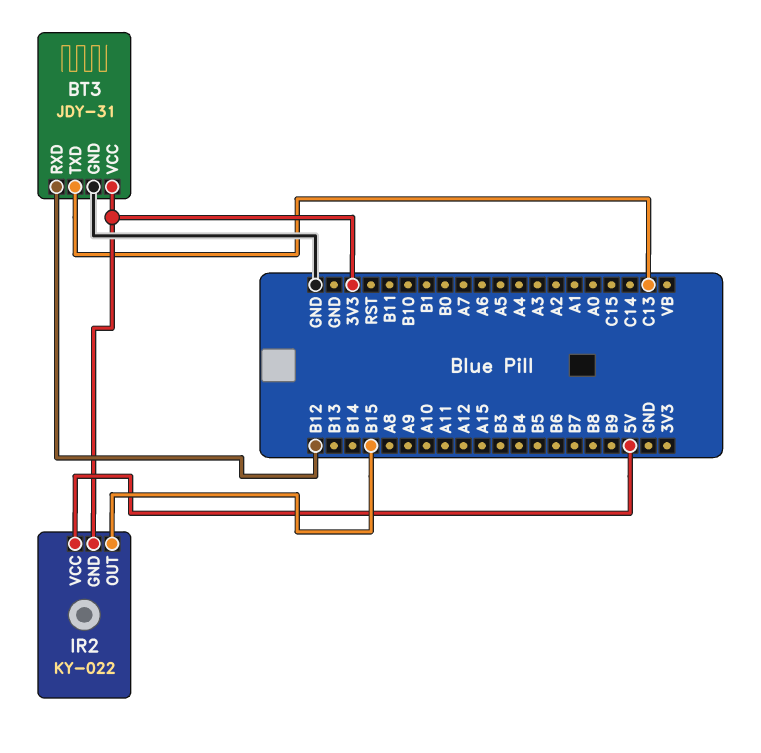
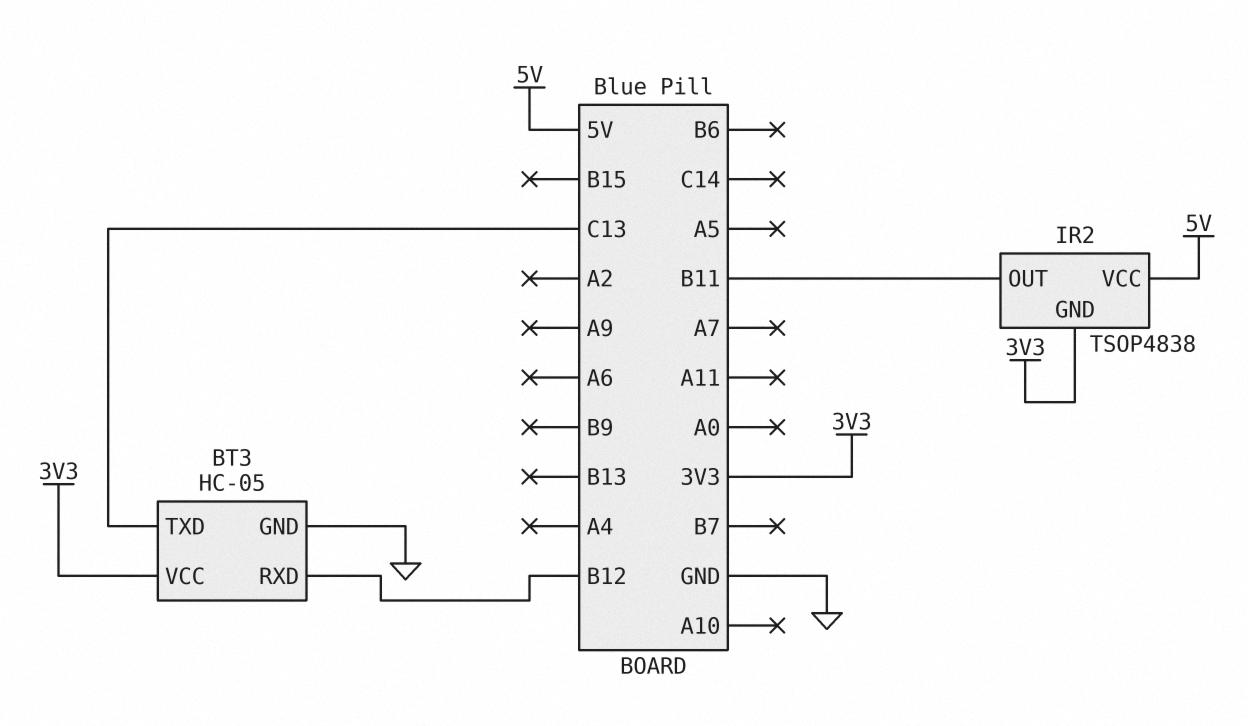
BT3: JDY-31 -> HC-05
IR2: KY-022 -> TSOP4838
IR2 pin OUT: B15 -> B11

